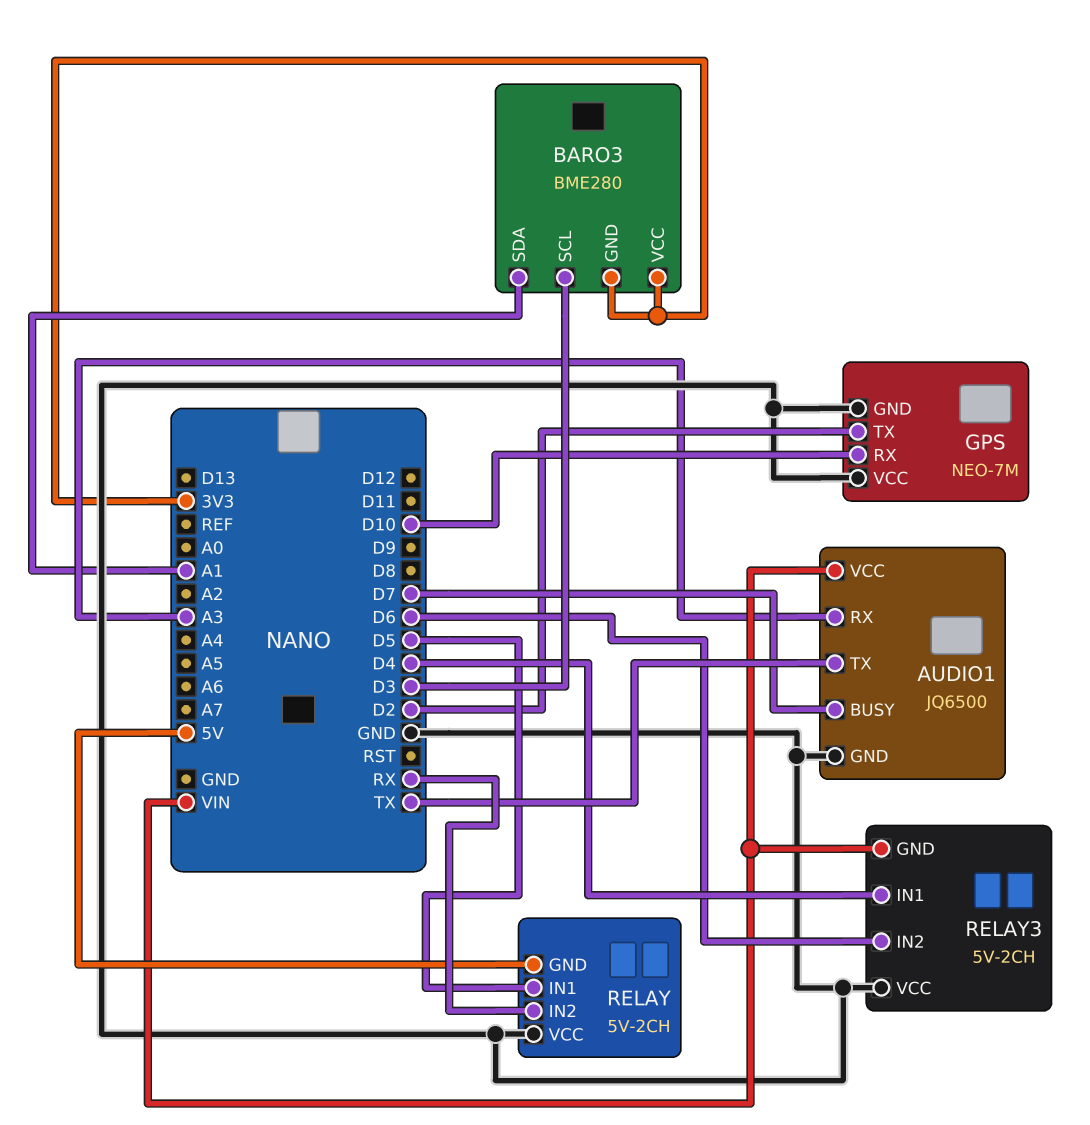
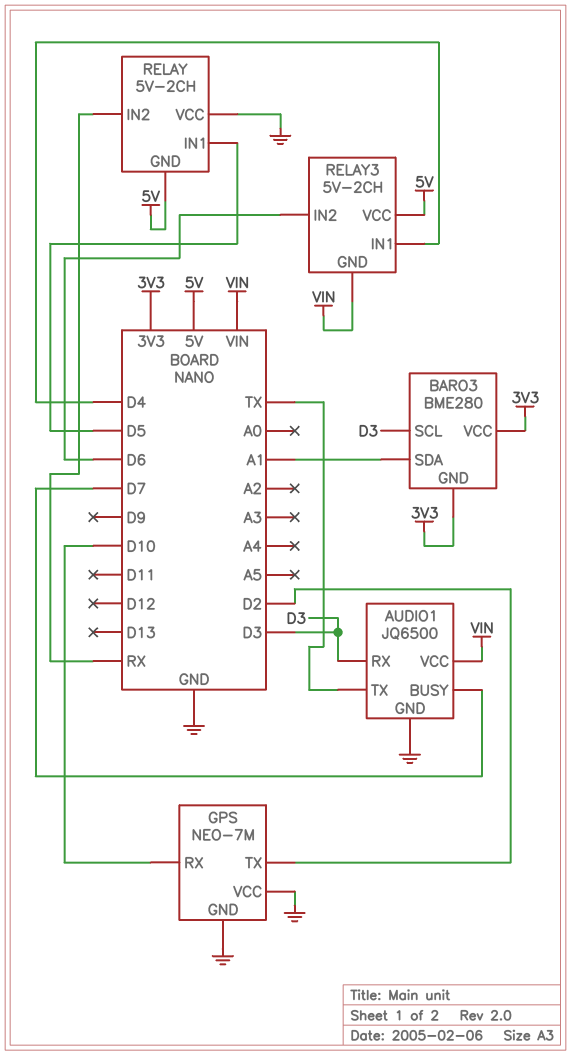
AUDIO1 pin RX: A3 -> D3
RELAY3 pin VCC: GND -> 5V

